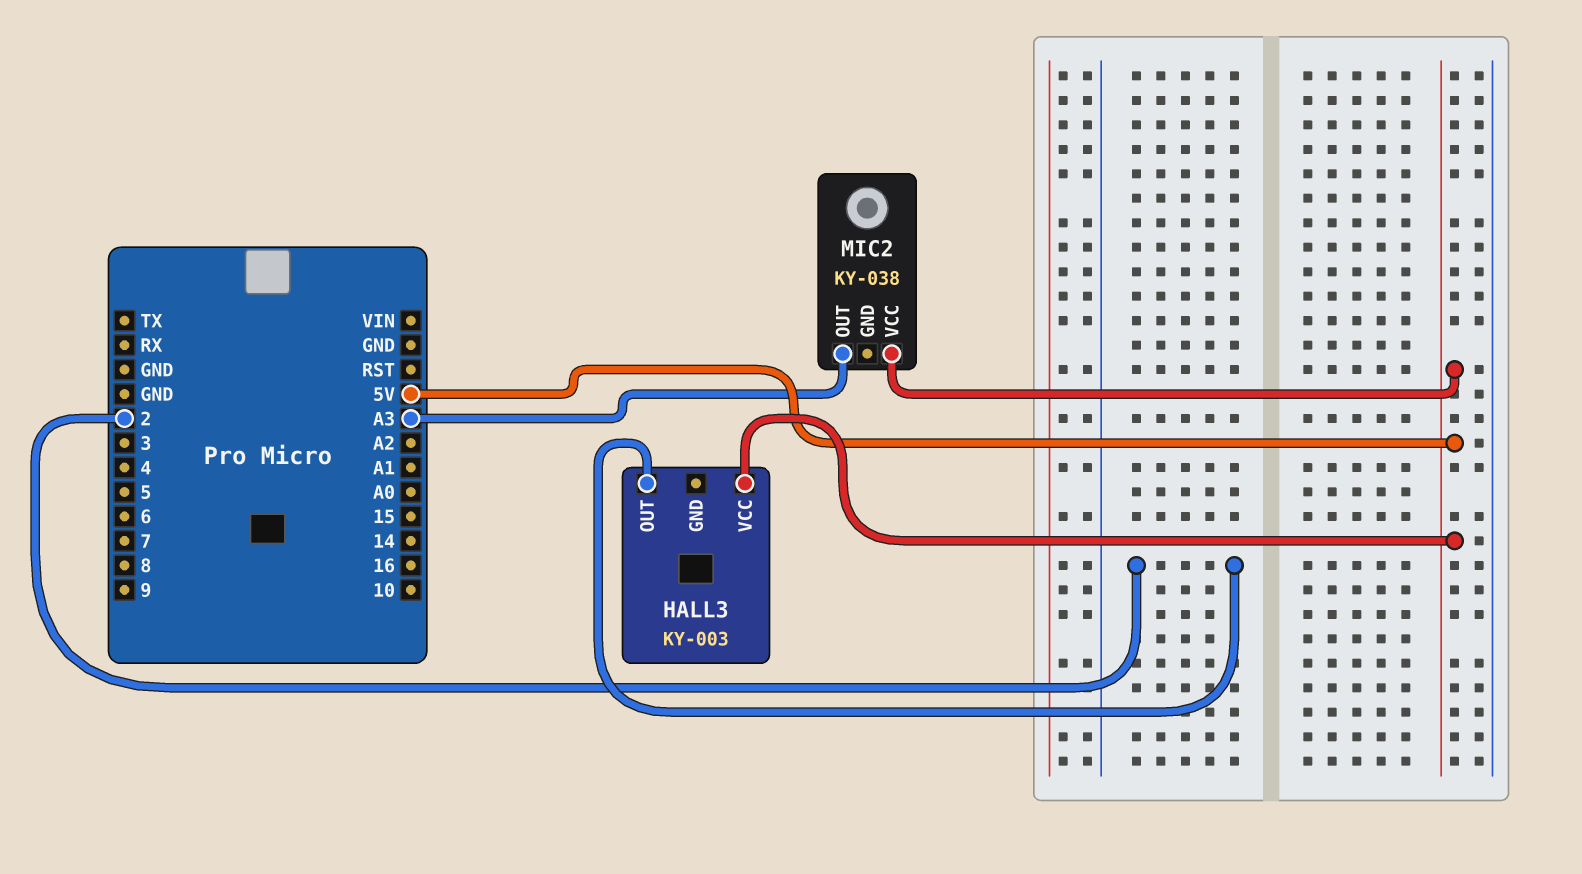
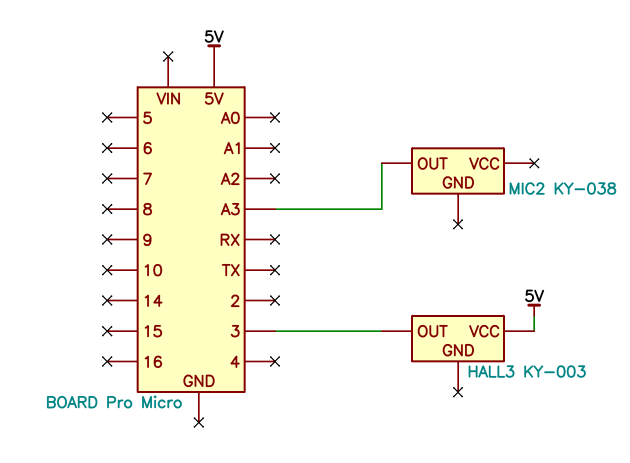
HALL3 pin OUT: 2 -> 3
MIC2 pin VCC: 5V -> none

